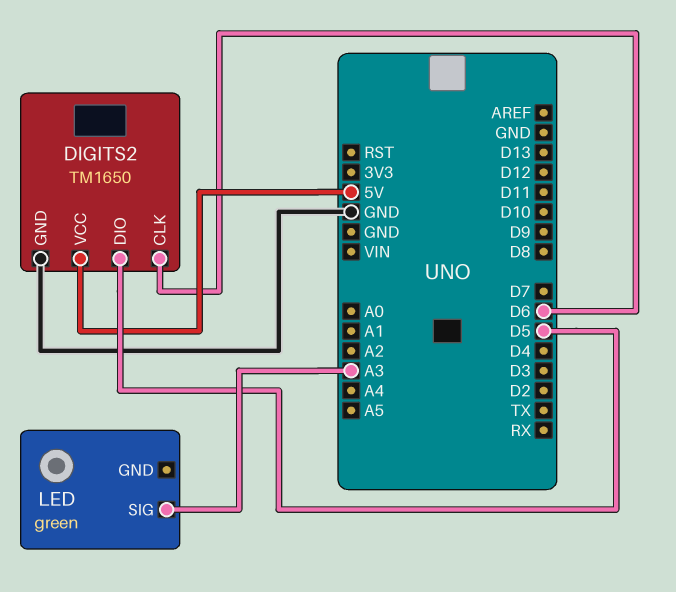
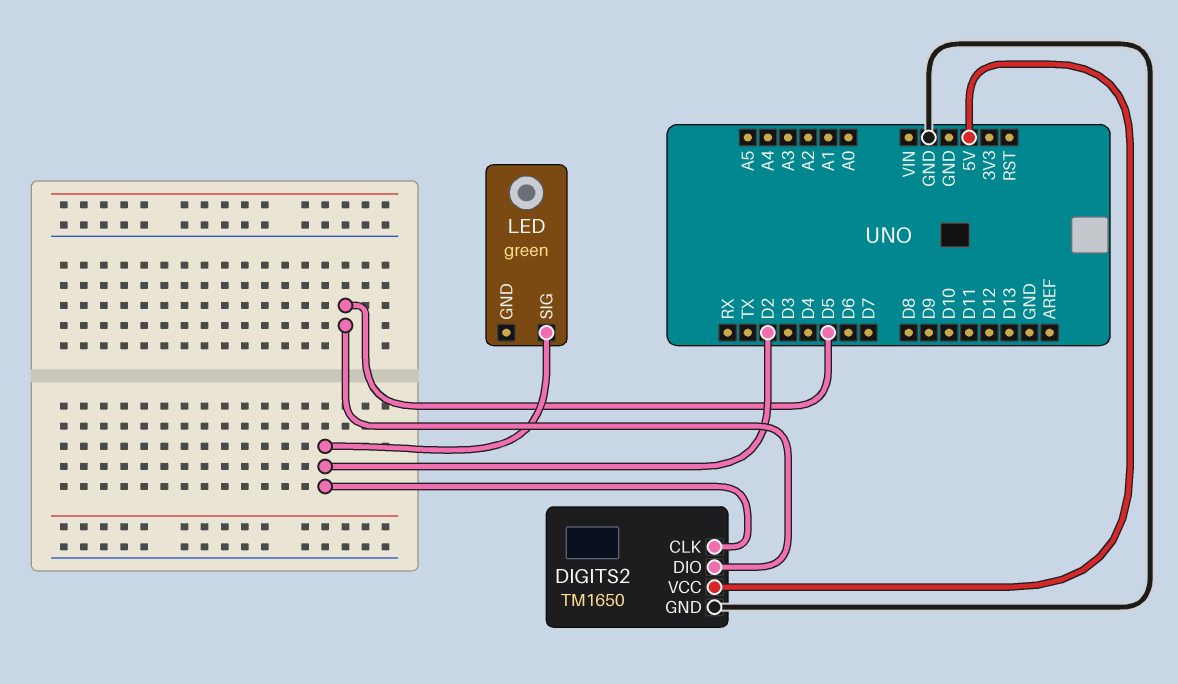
DIGITS2 pin CLK: D6 -> D2
LED pin SIG: A3 -> D2

